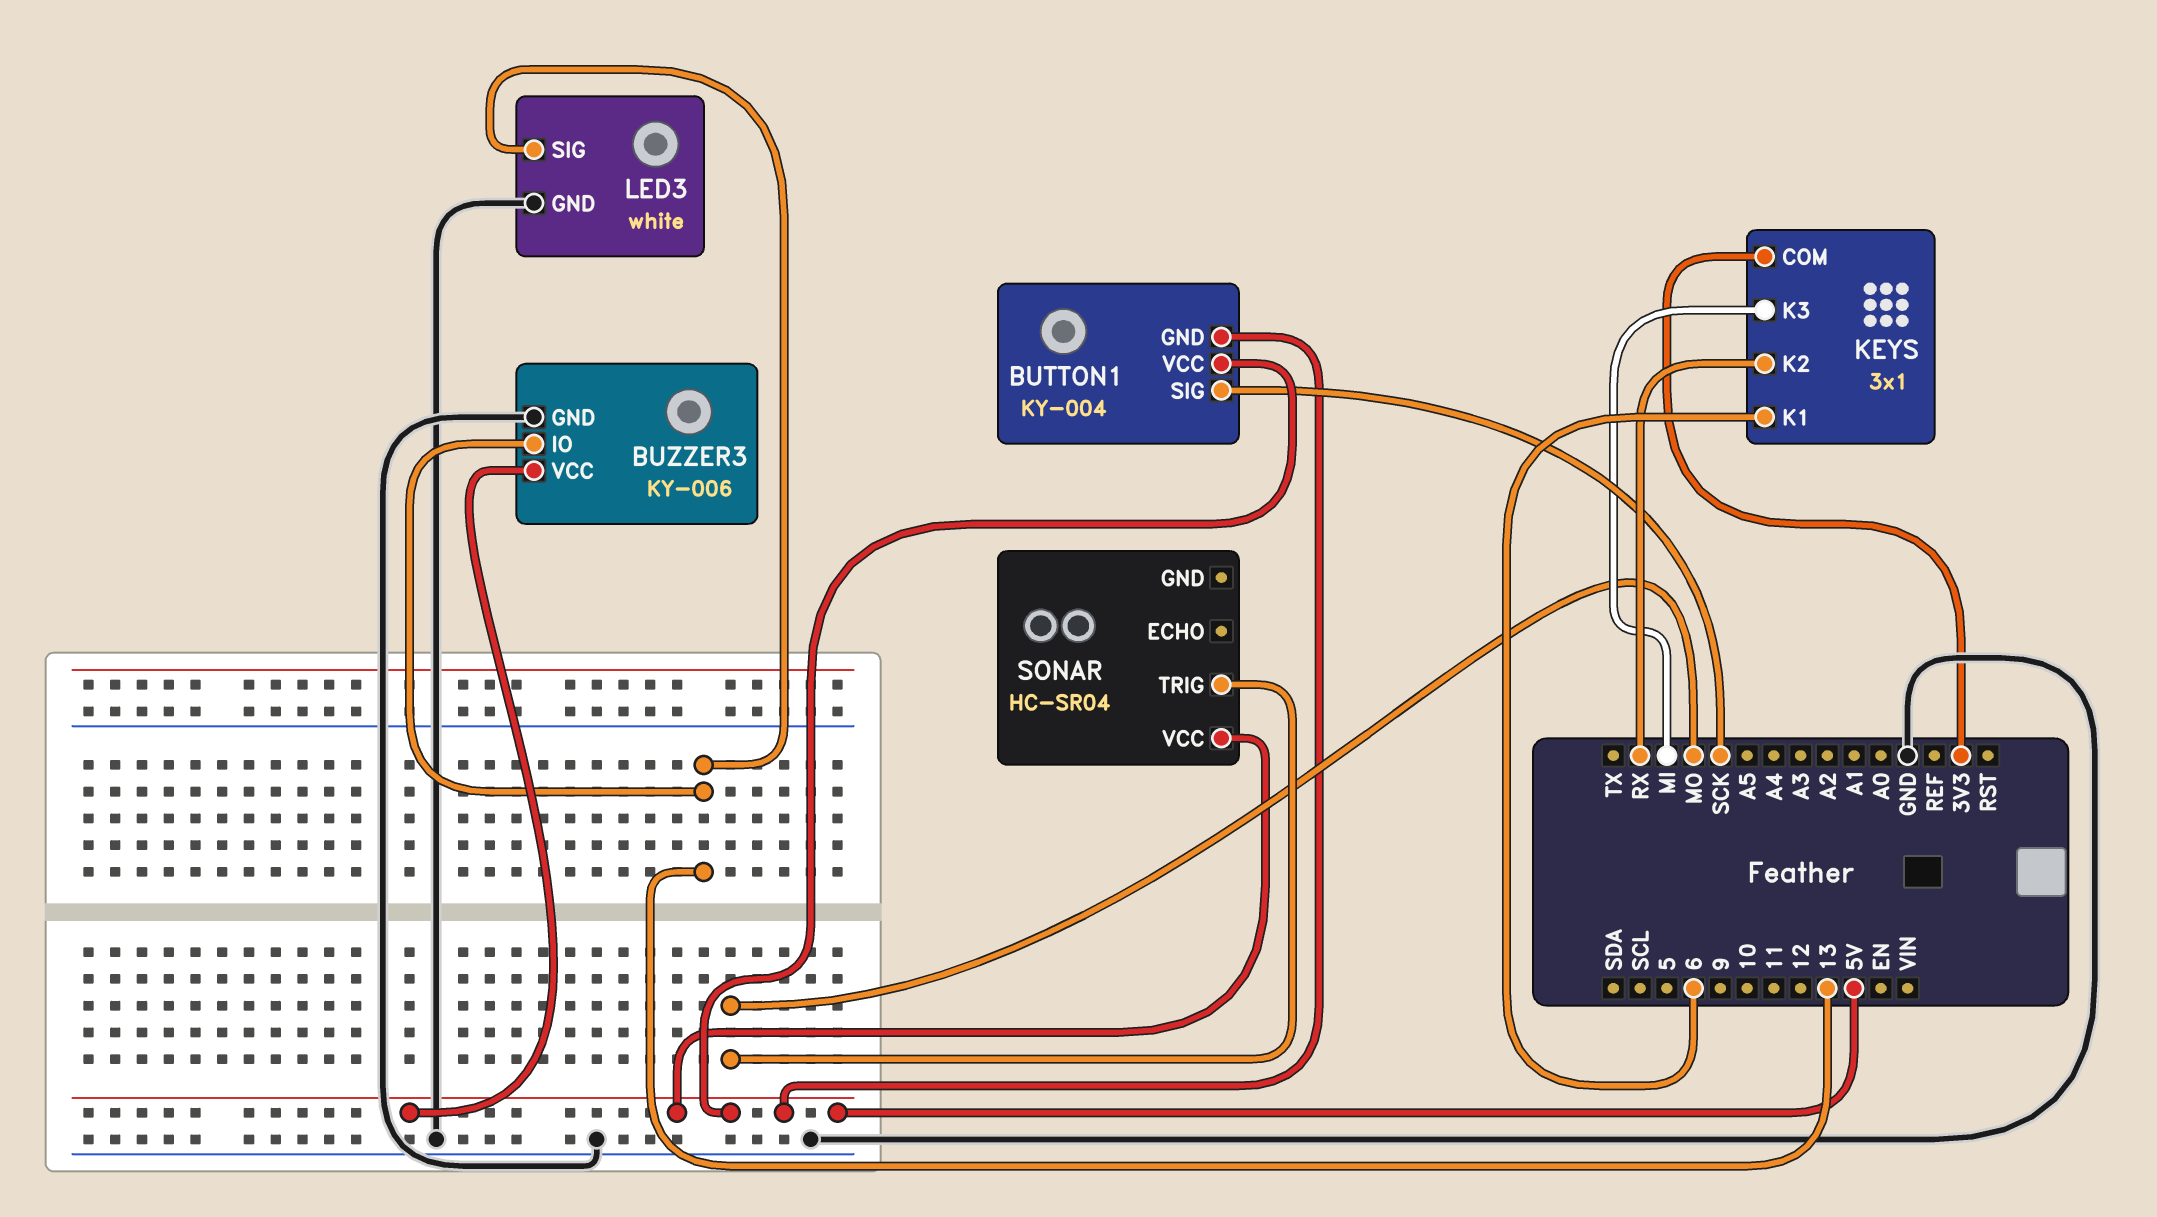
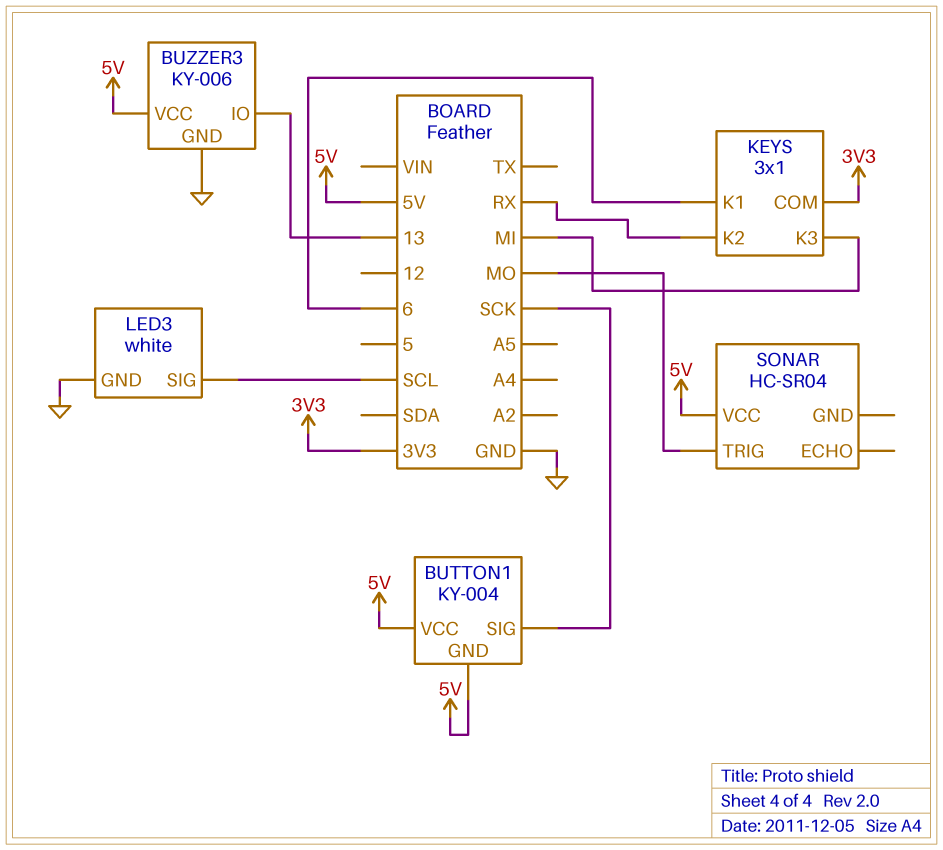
LED3 pin SIG: 13 -> SCL

